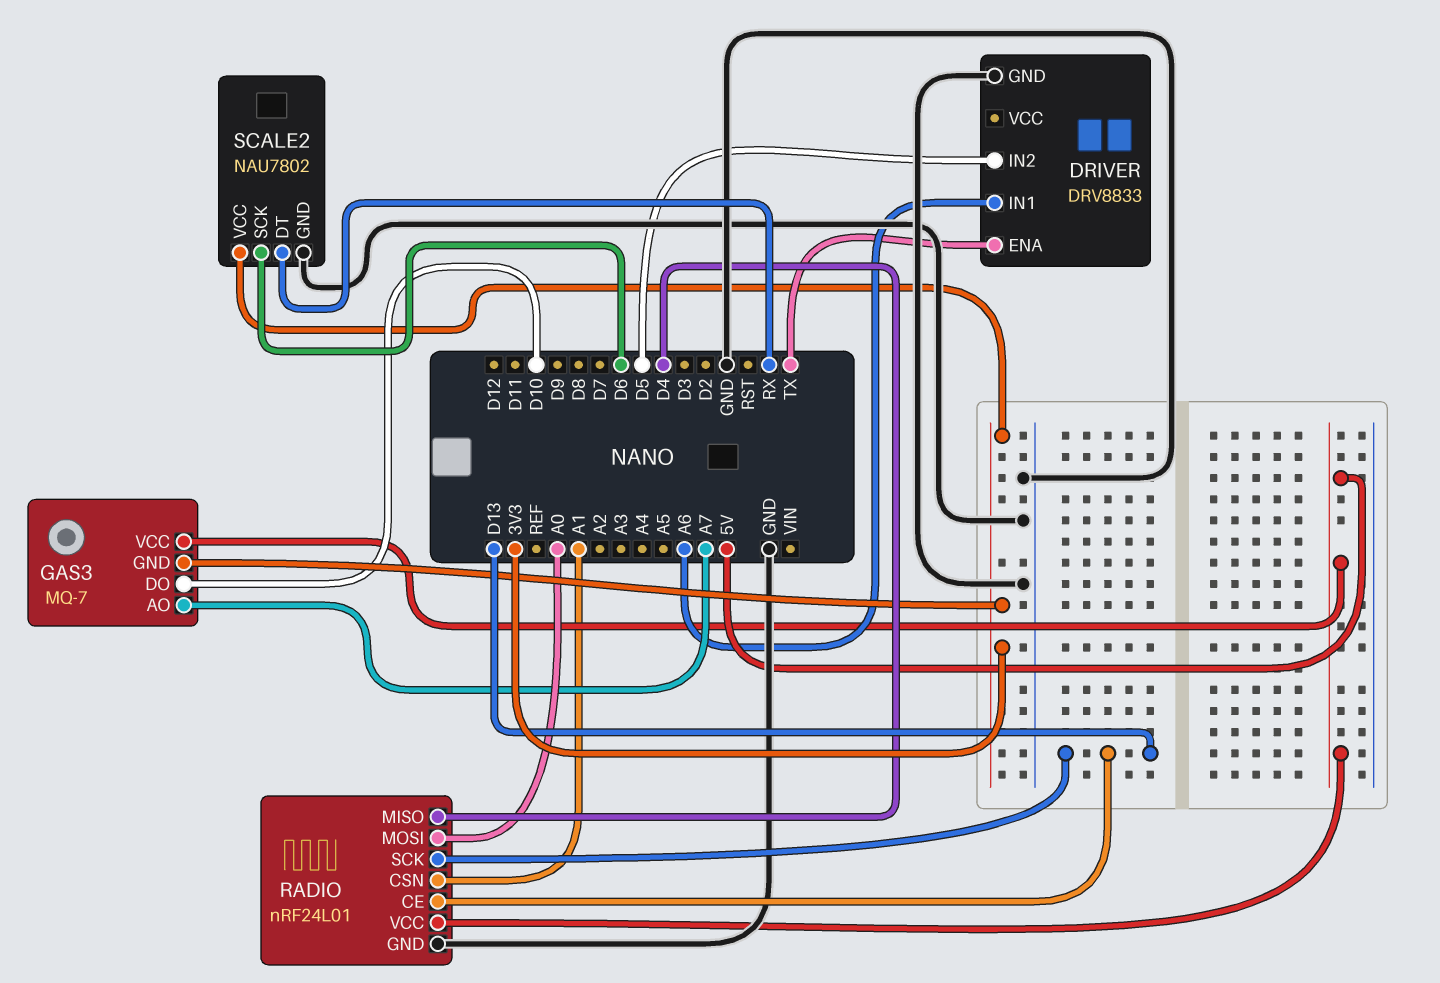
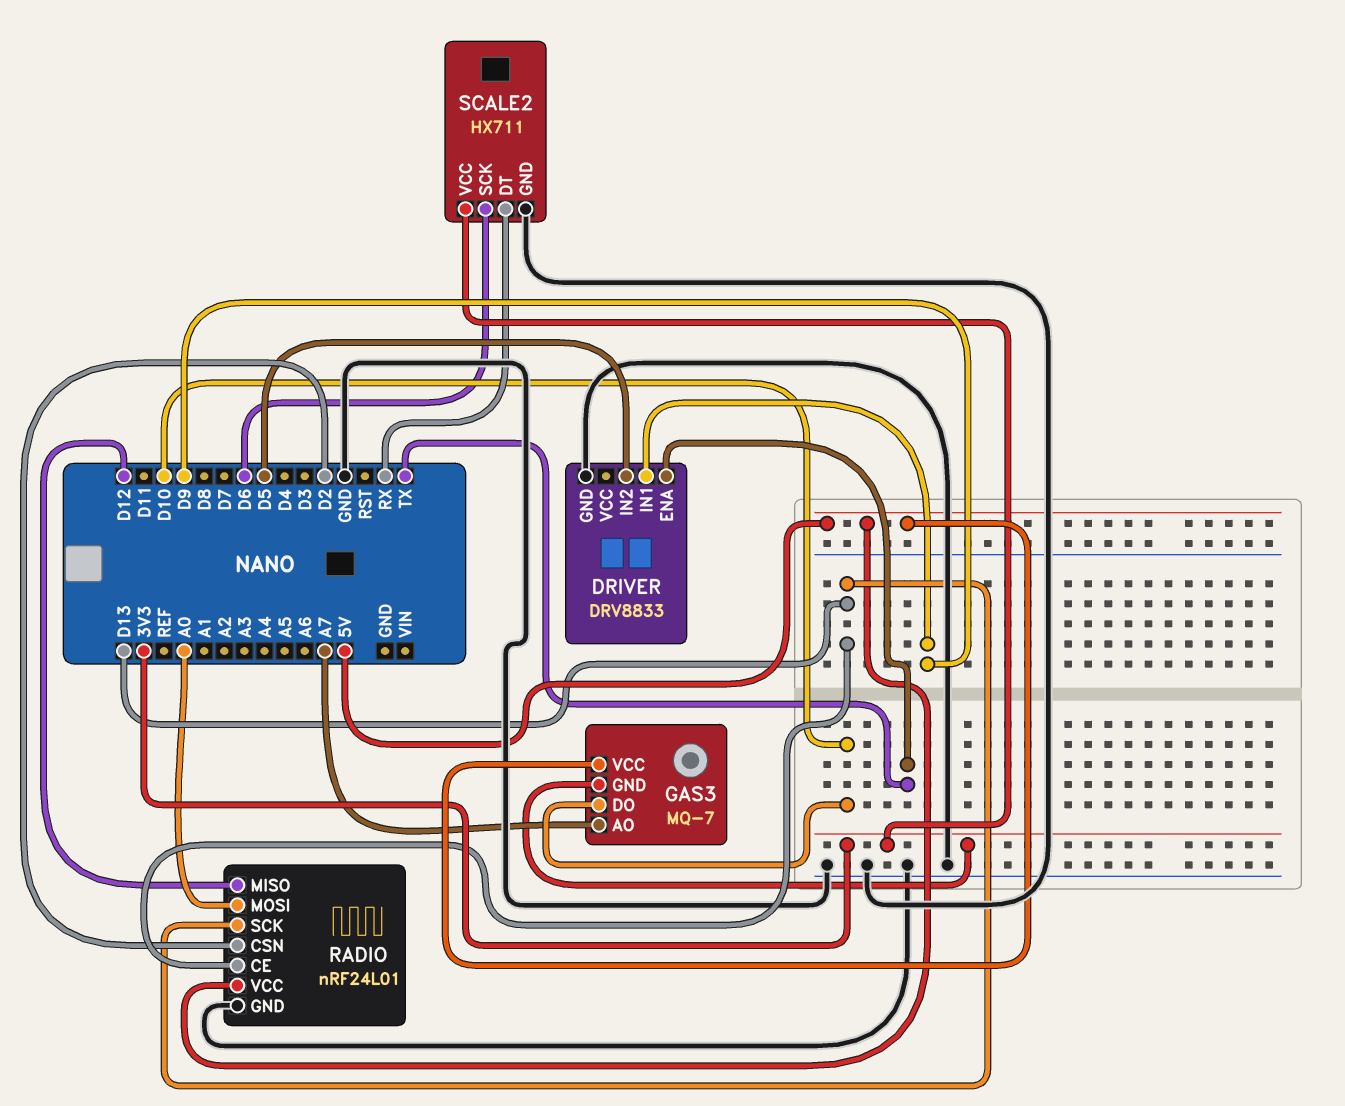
DRIVER pin IN1: A6 -> D9
RADIO pin CSN: A1 -> D2
RADIO pin MISO: D4 -> D12
SCALE2: NAU7802 -> HX711

